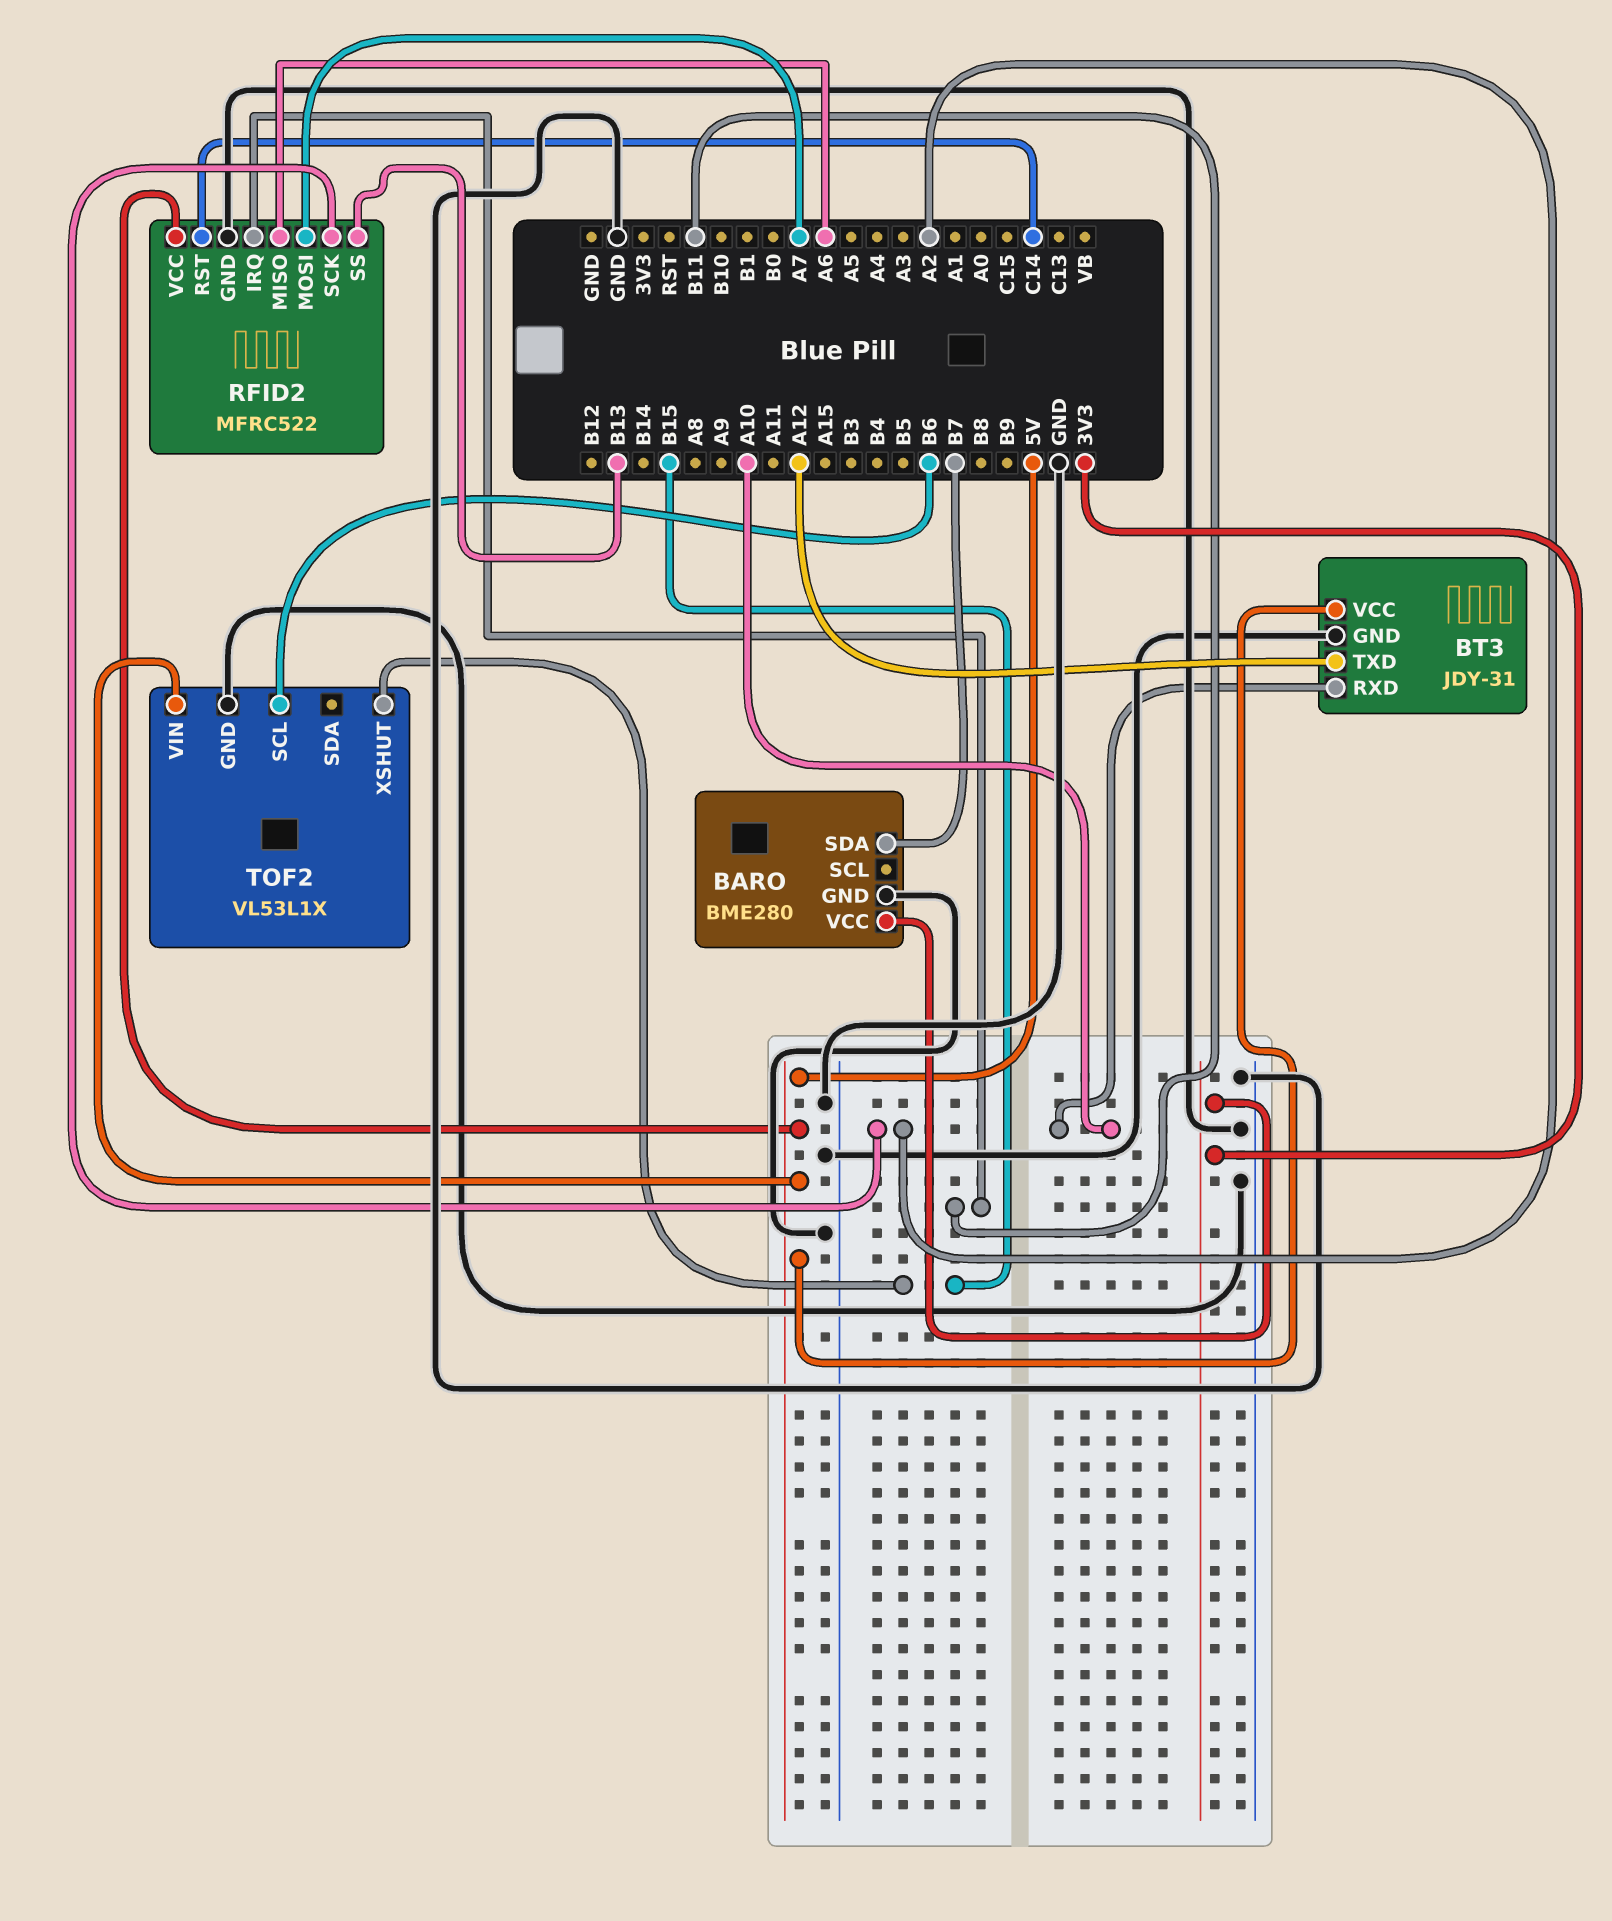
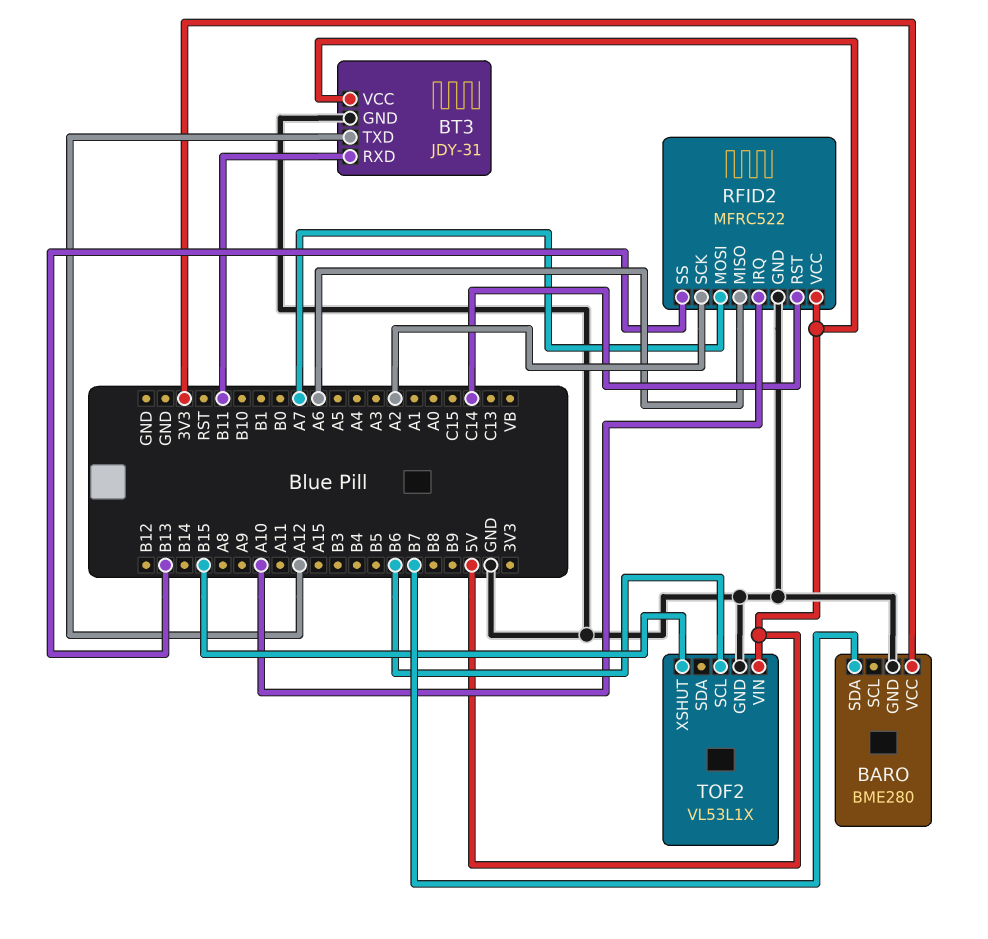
BT3 pin RXD: A10 -> B11
RFID2 pin IRQ: B11 -> A10

